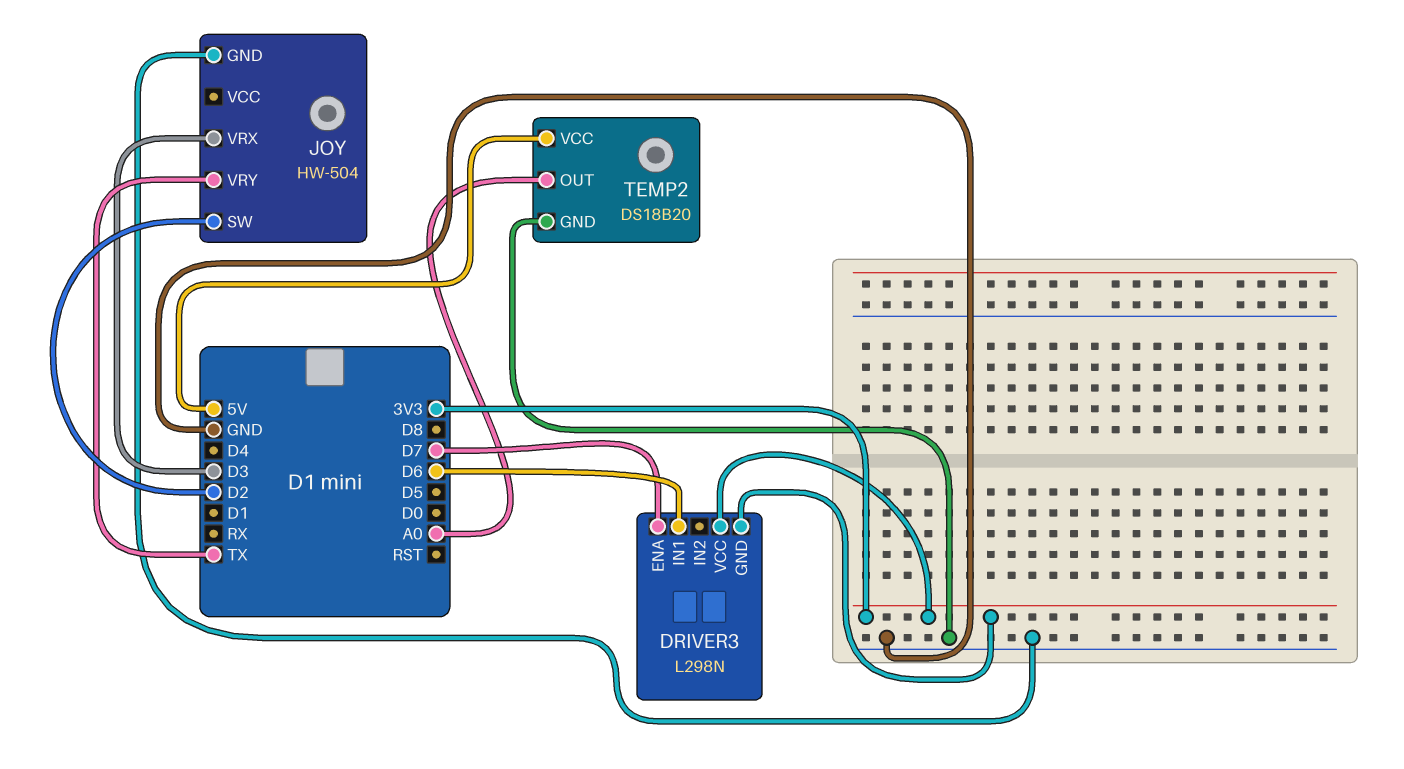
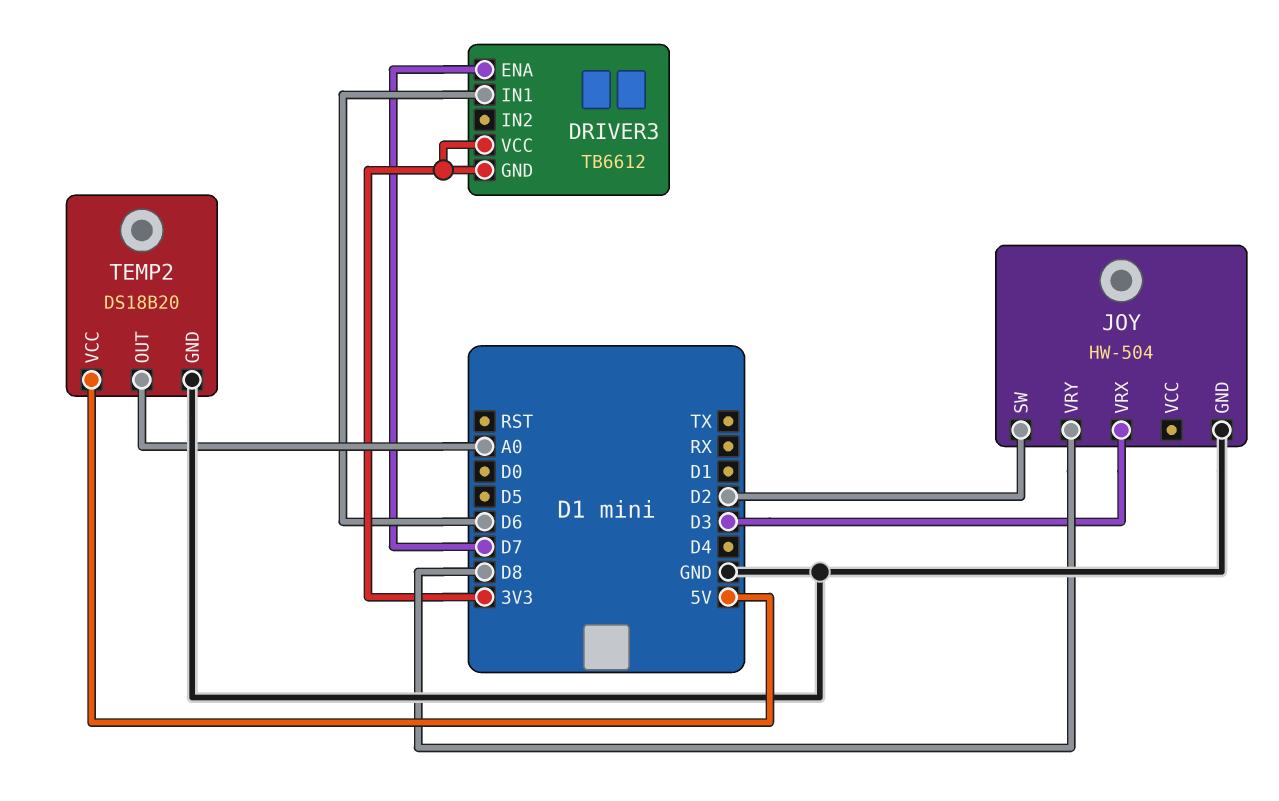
DRIVER3: L298N -> TB6612
JOY pin VRY: TX -> D8

